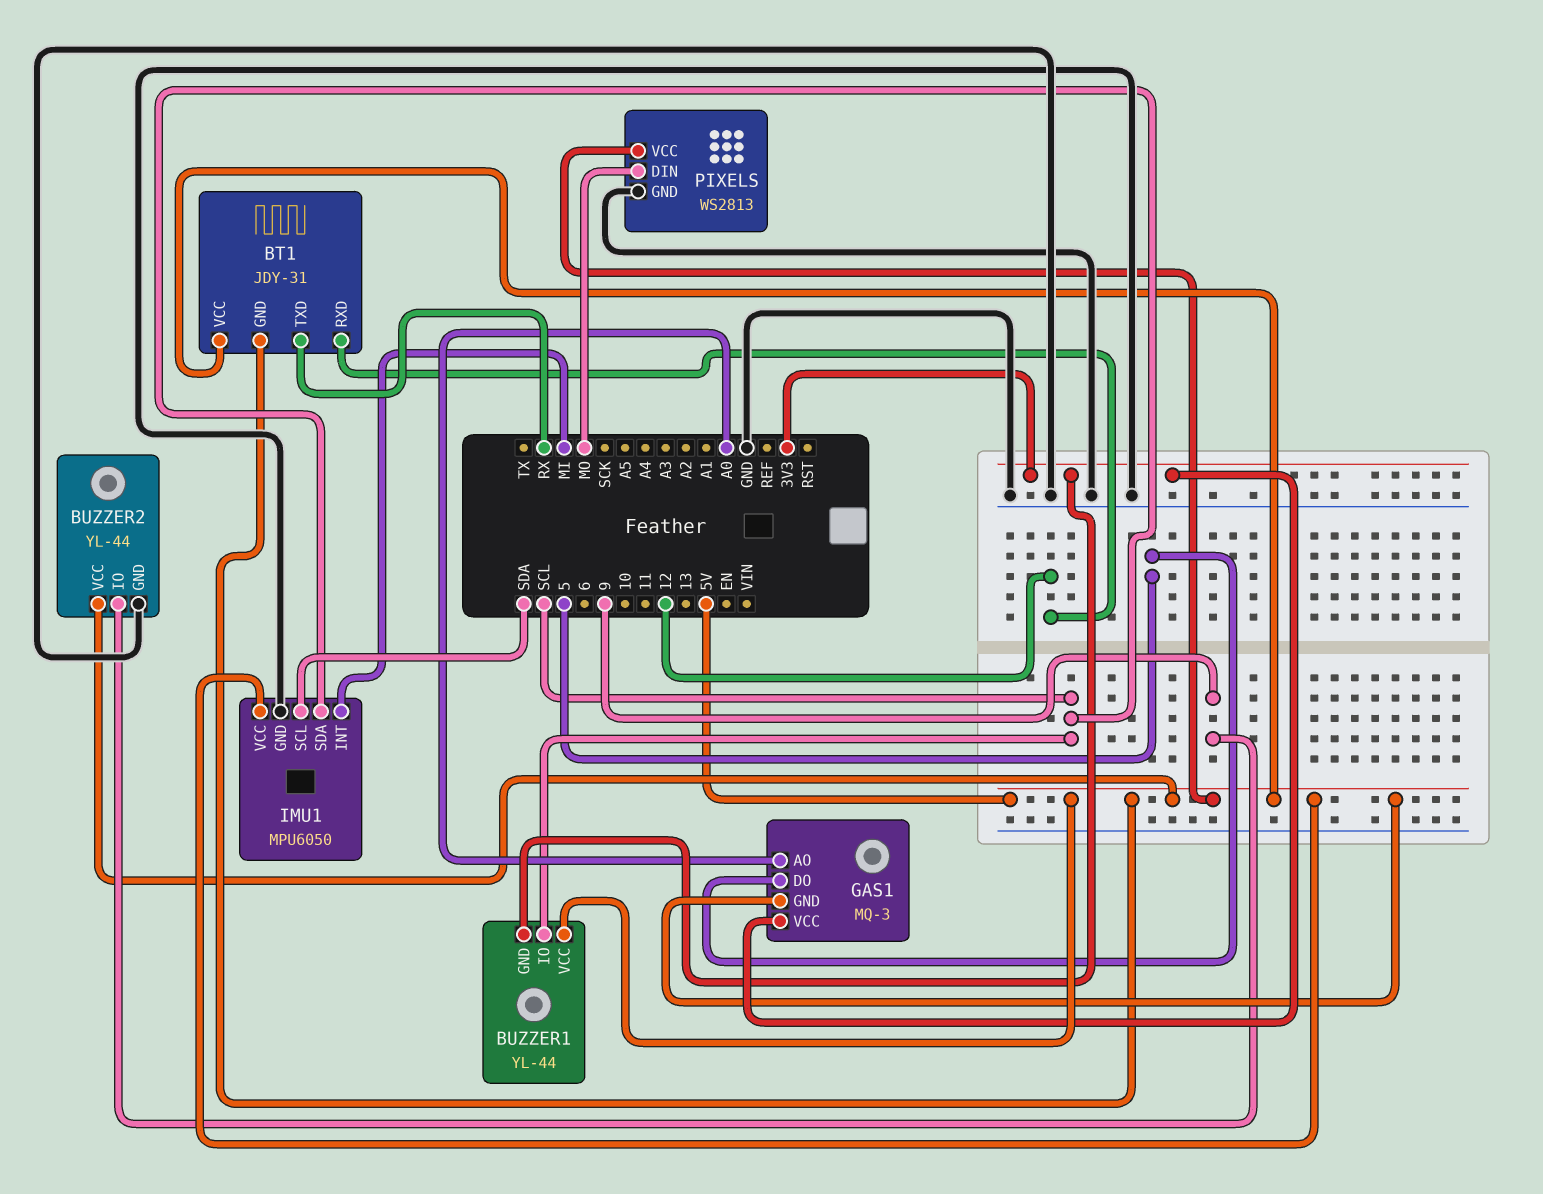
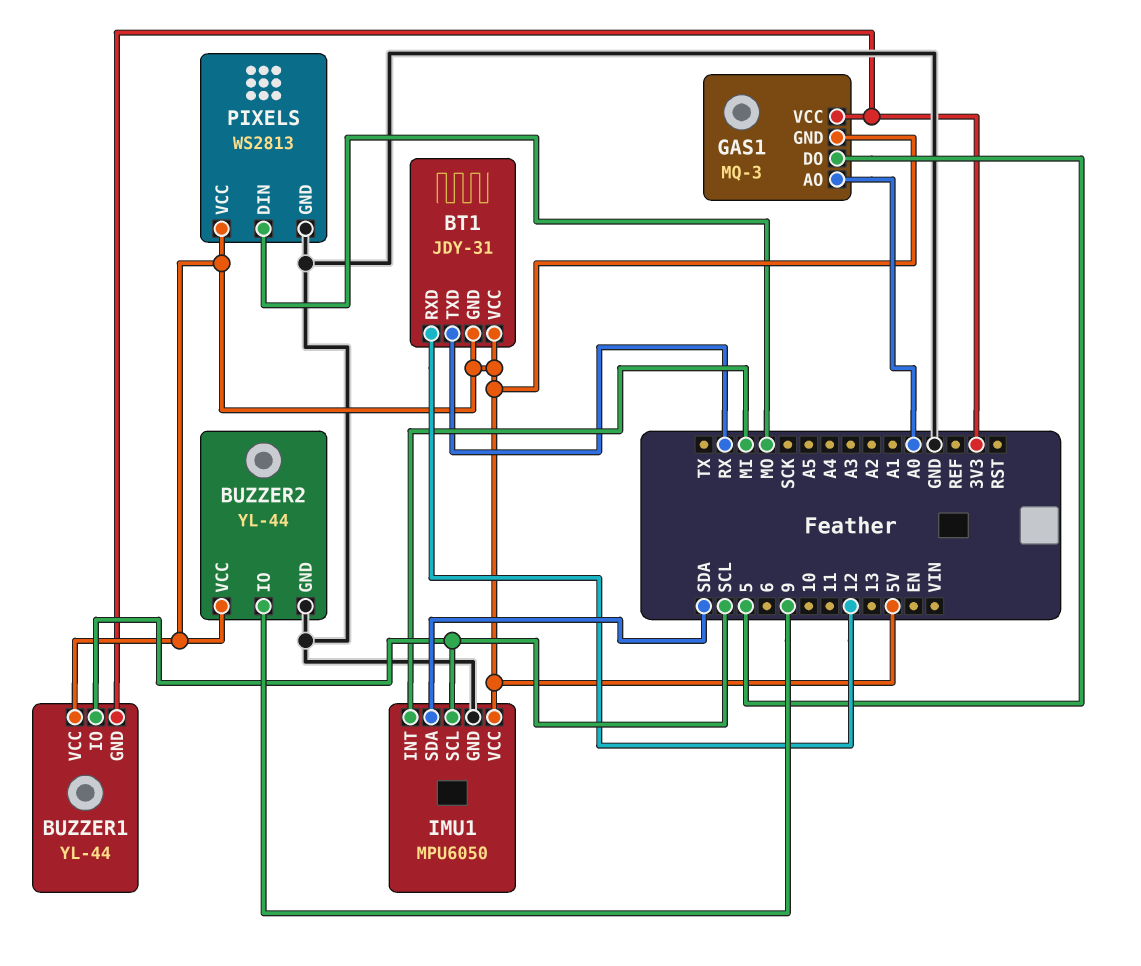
IMU1 pin SCL: SDA -> SCL
IMU1 pin SDA: SCL -> SDA

